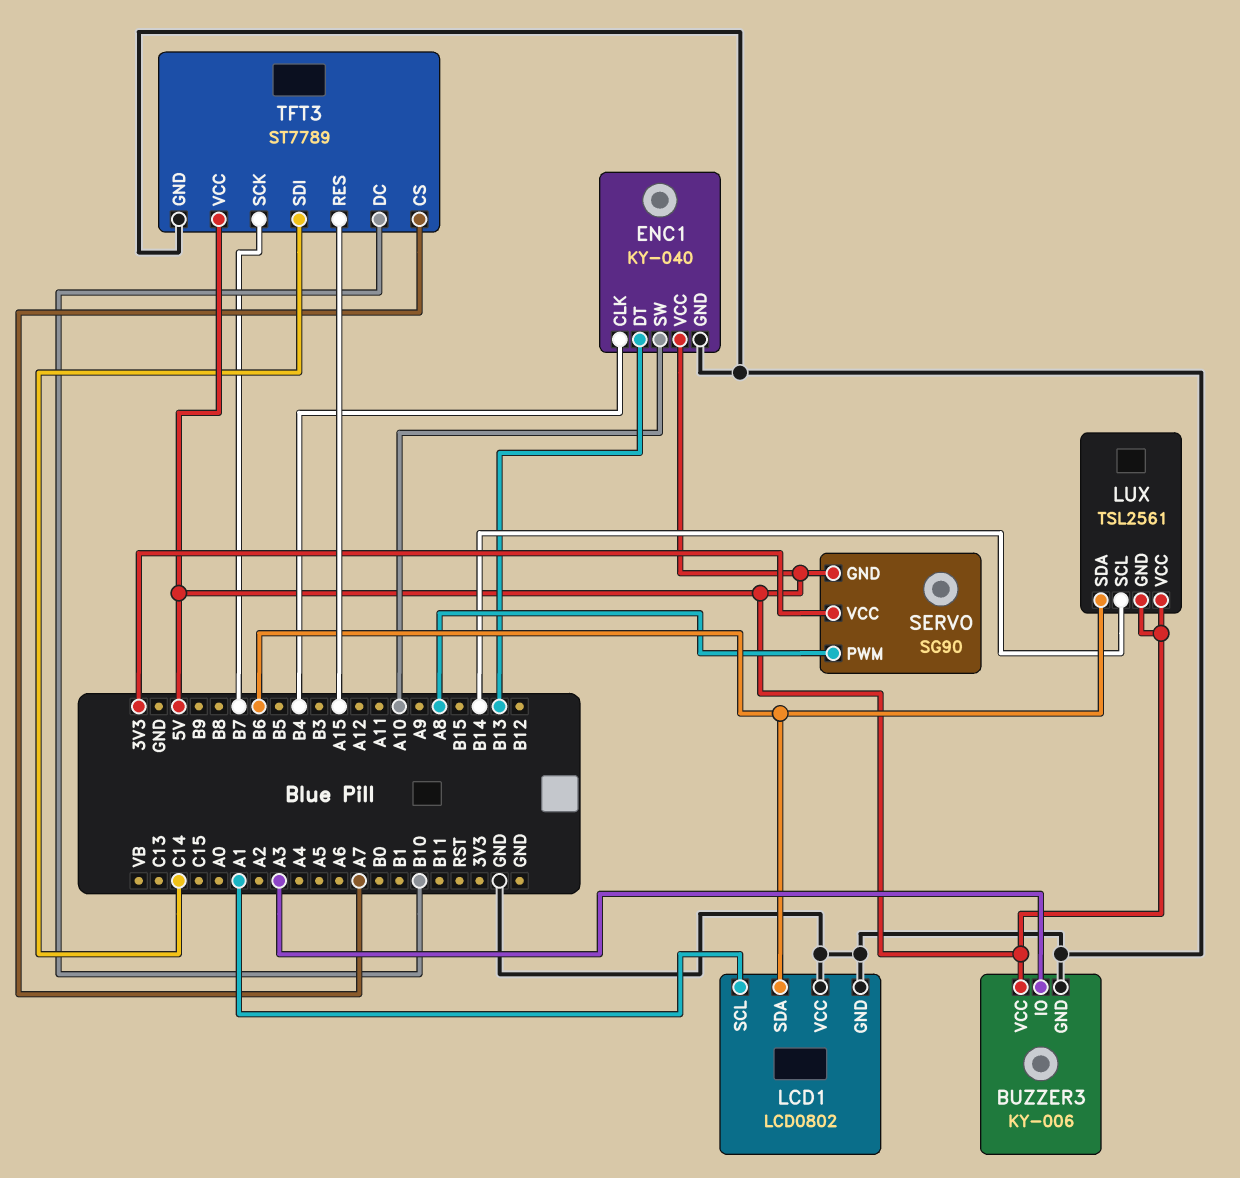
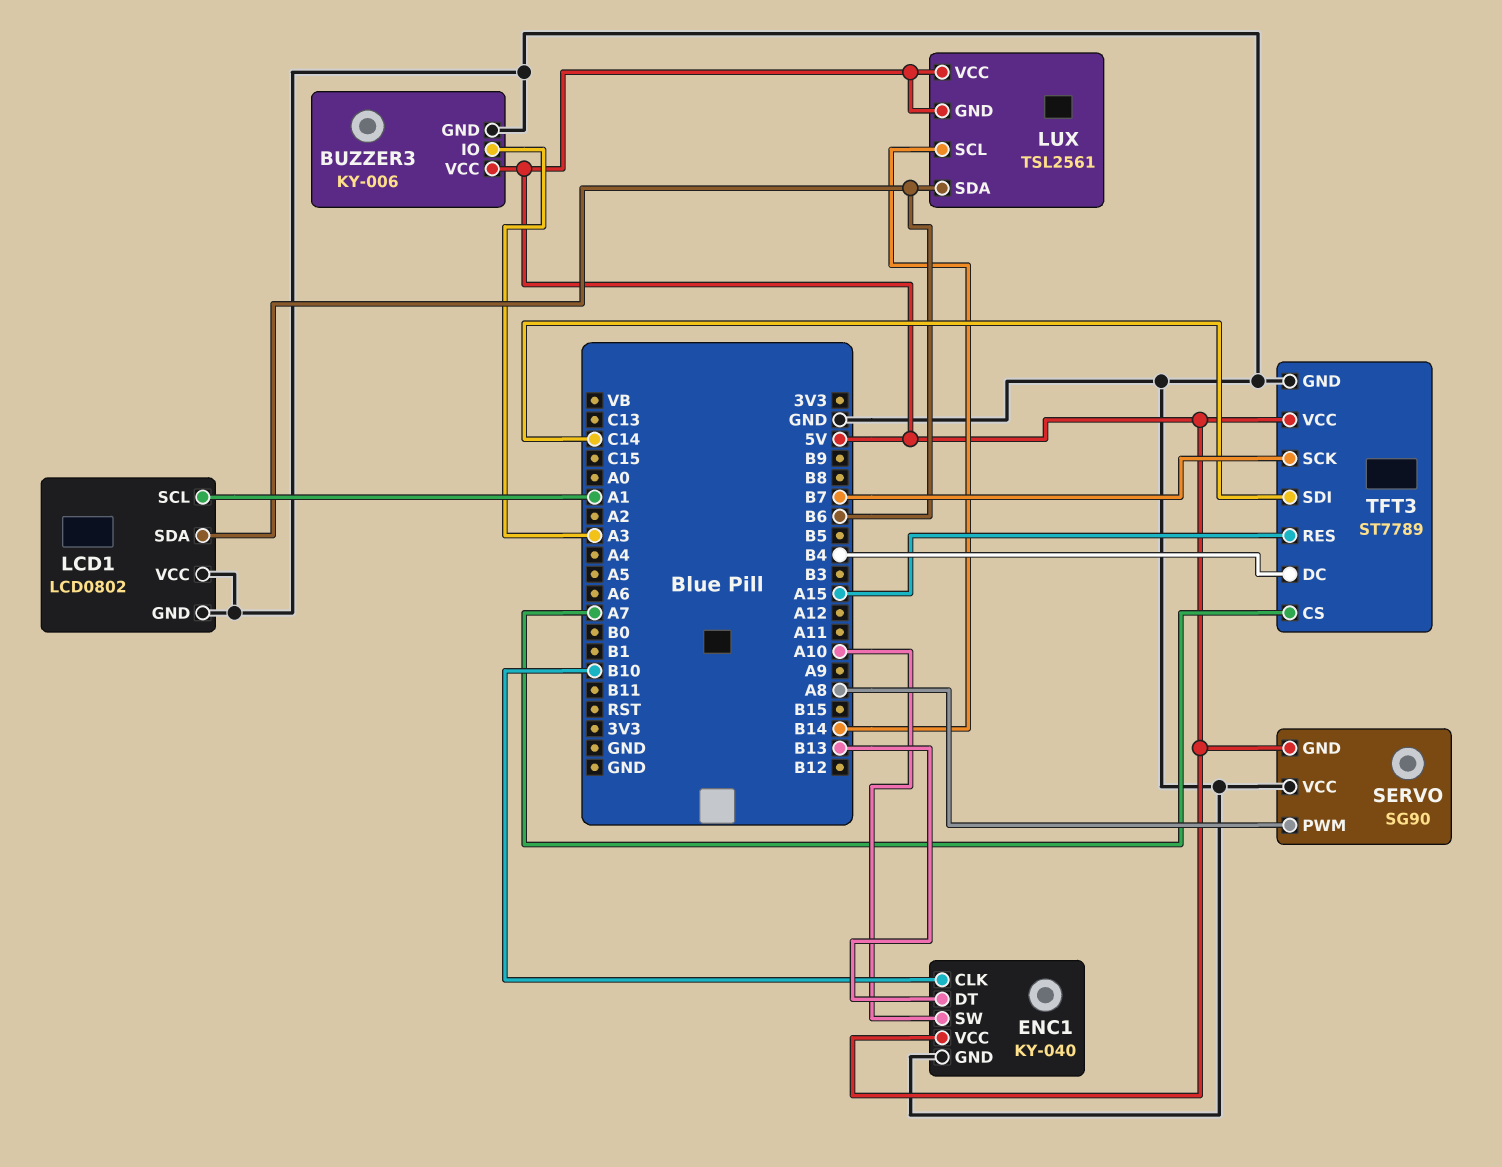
ENC1 pin CLK: B4 -> B10
SERVO pin VCC: 3V3 -> GND
TFT3 pin DC: B10 -> B4

